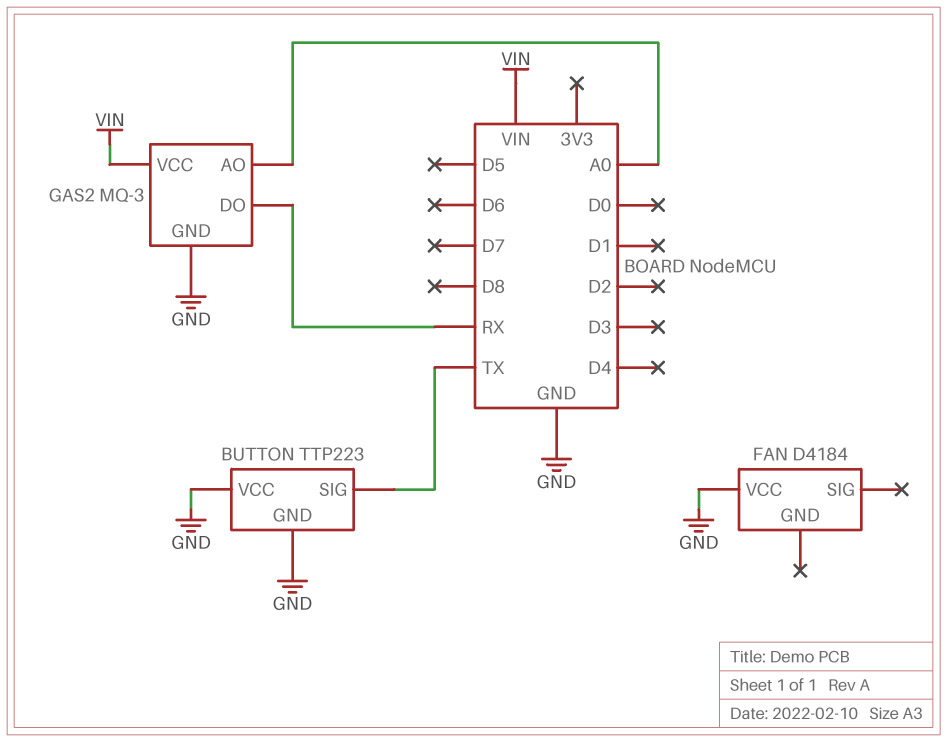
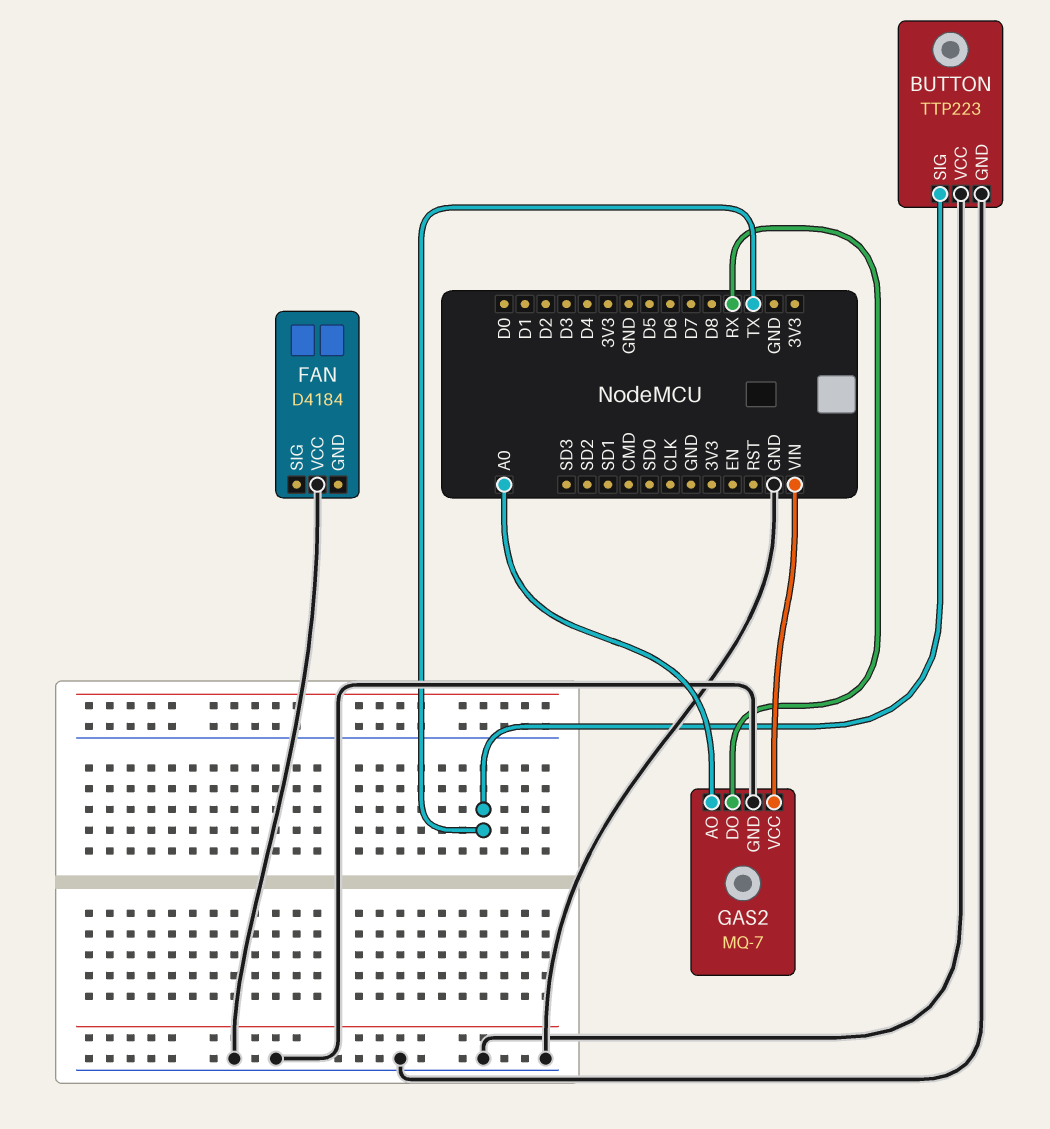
GAS2: MQ-3 -> MQ-7

